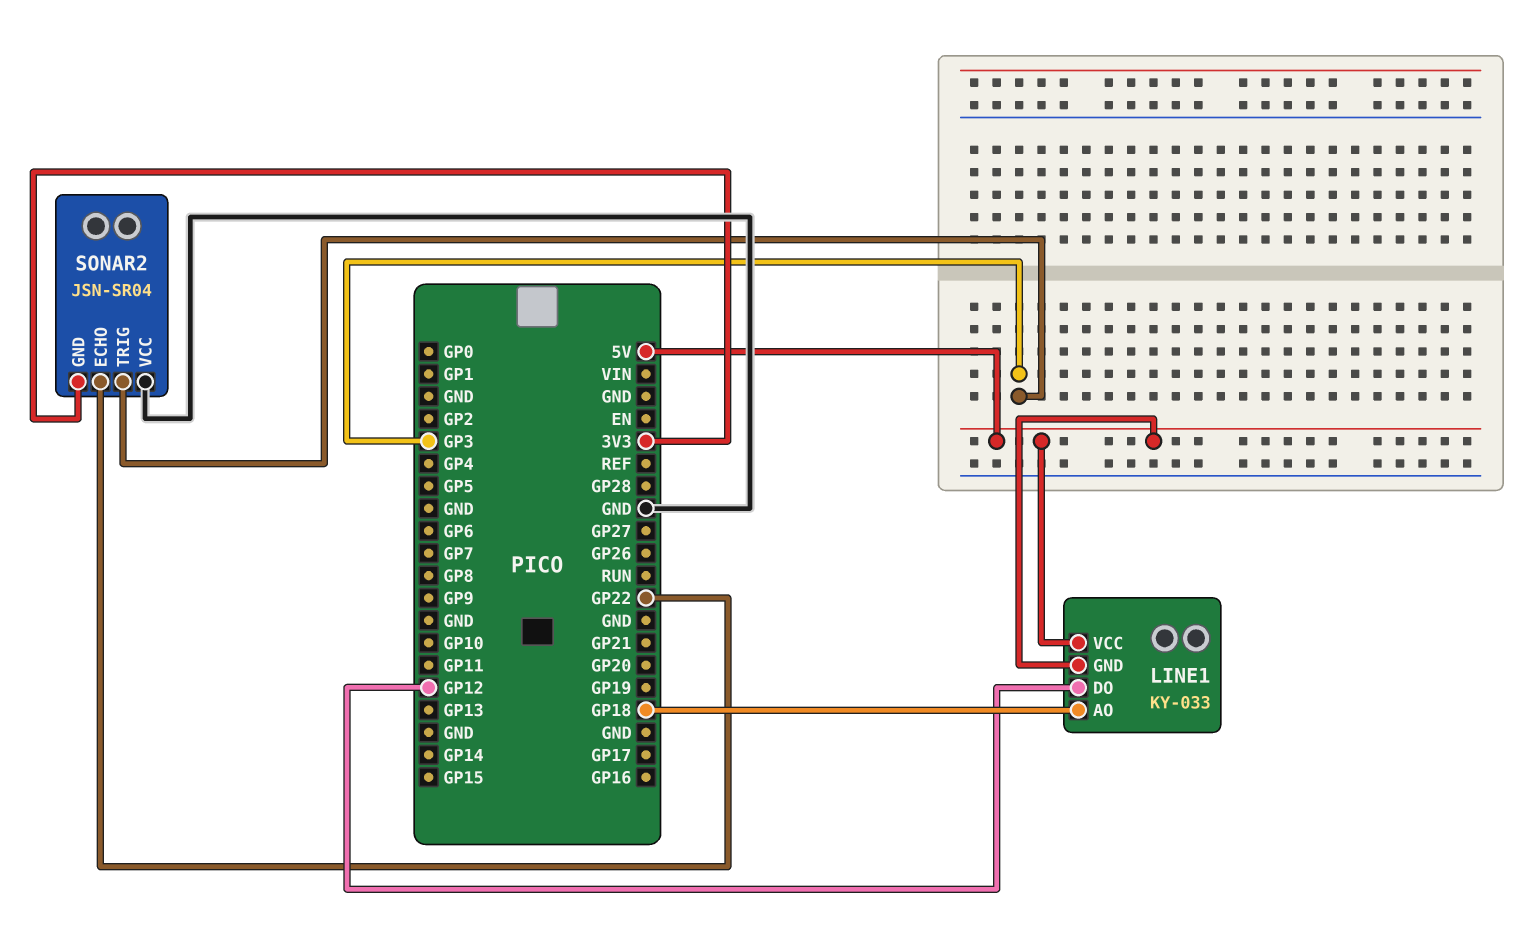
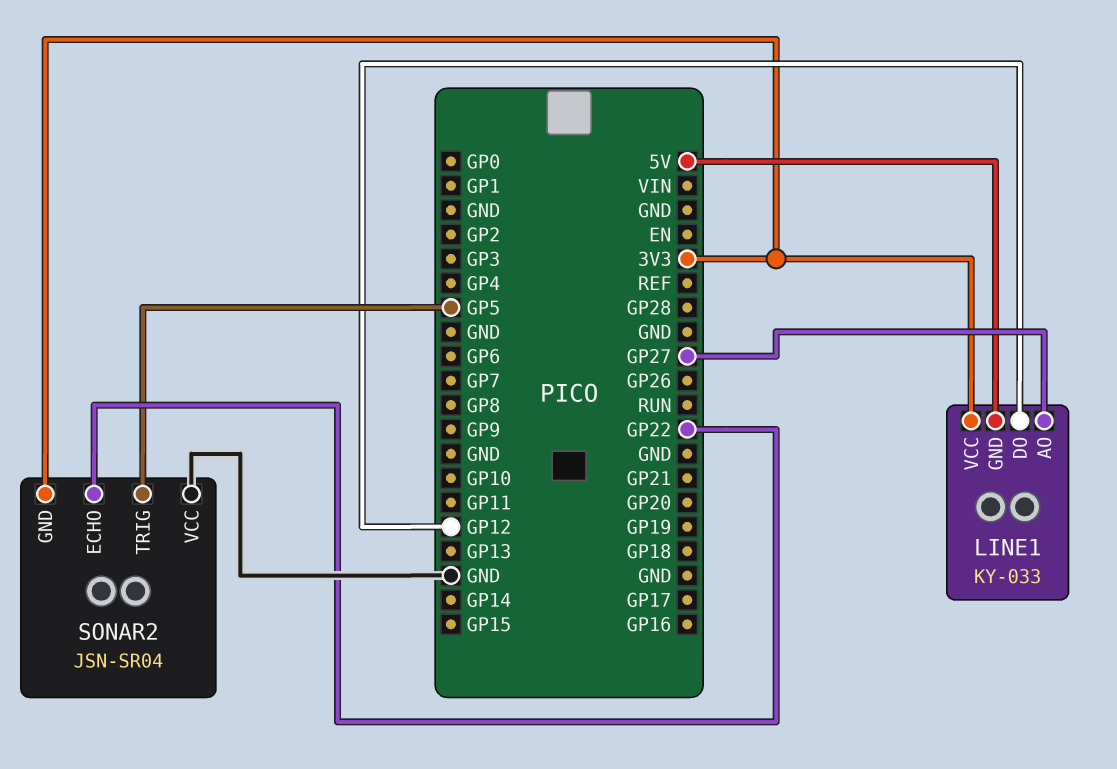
LINE1 pin AO: GP18 -> GP27
LINE1 pin VCC: 5V -> 3V3
SONAR2 pin TRIG: GP3 -> GP5

